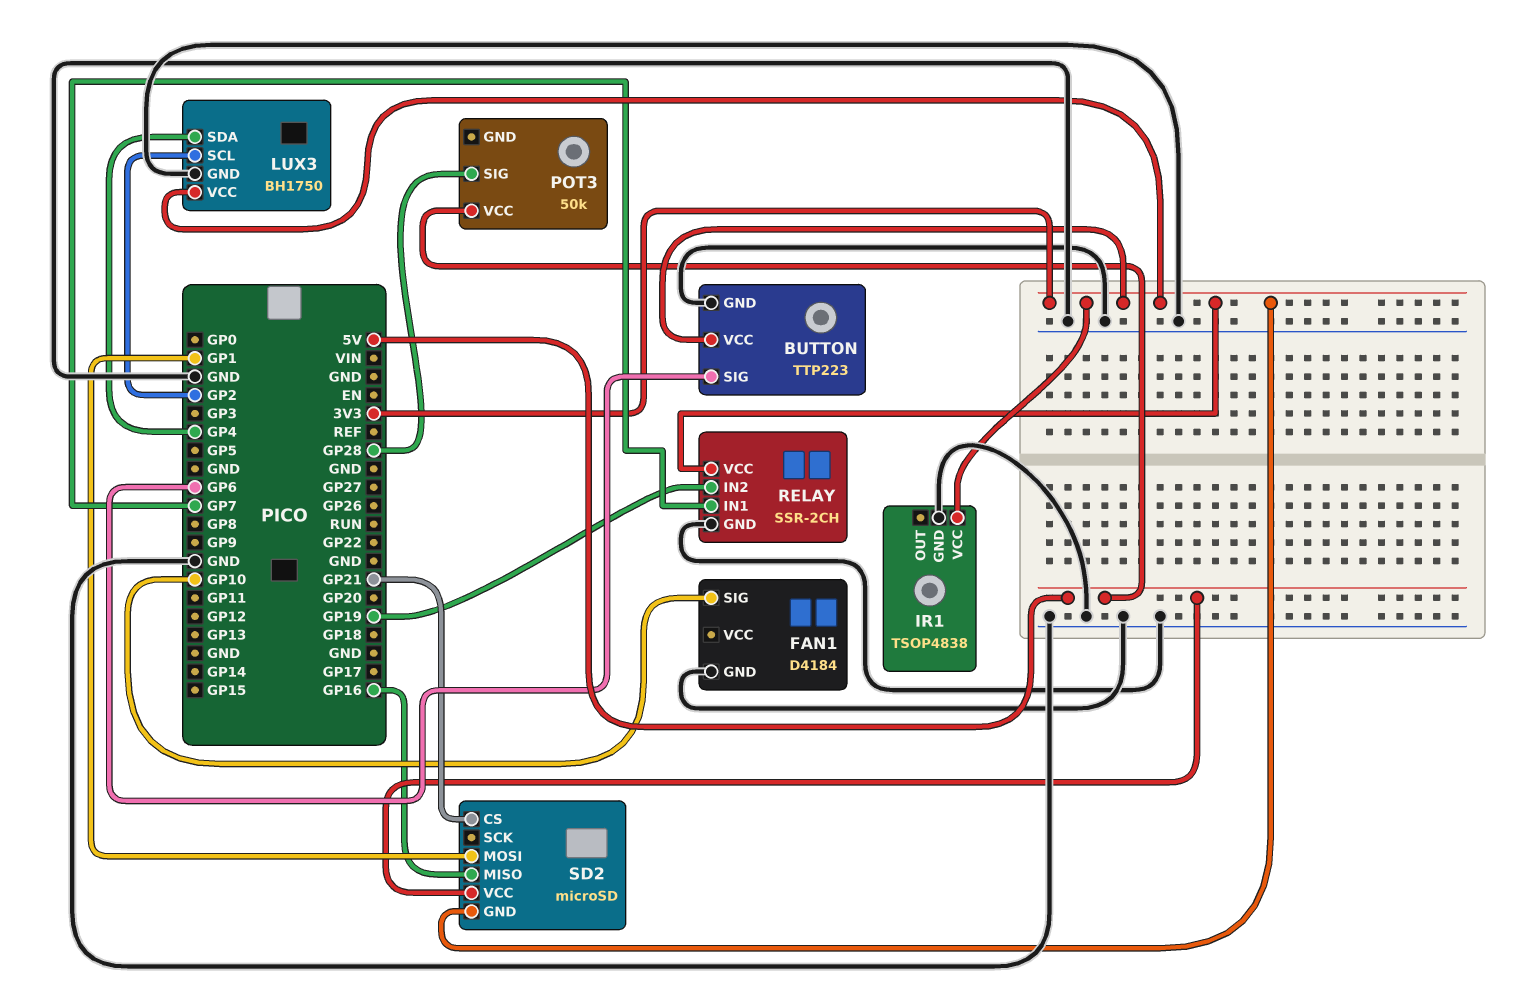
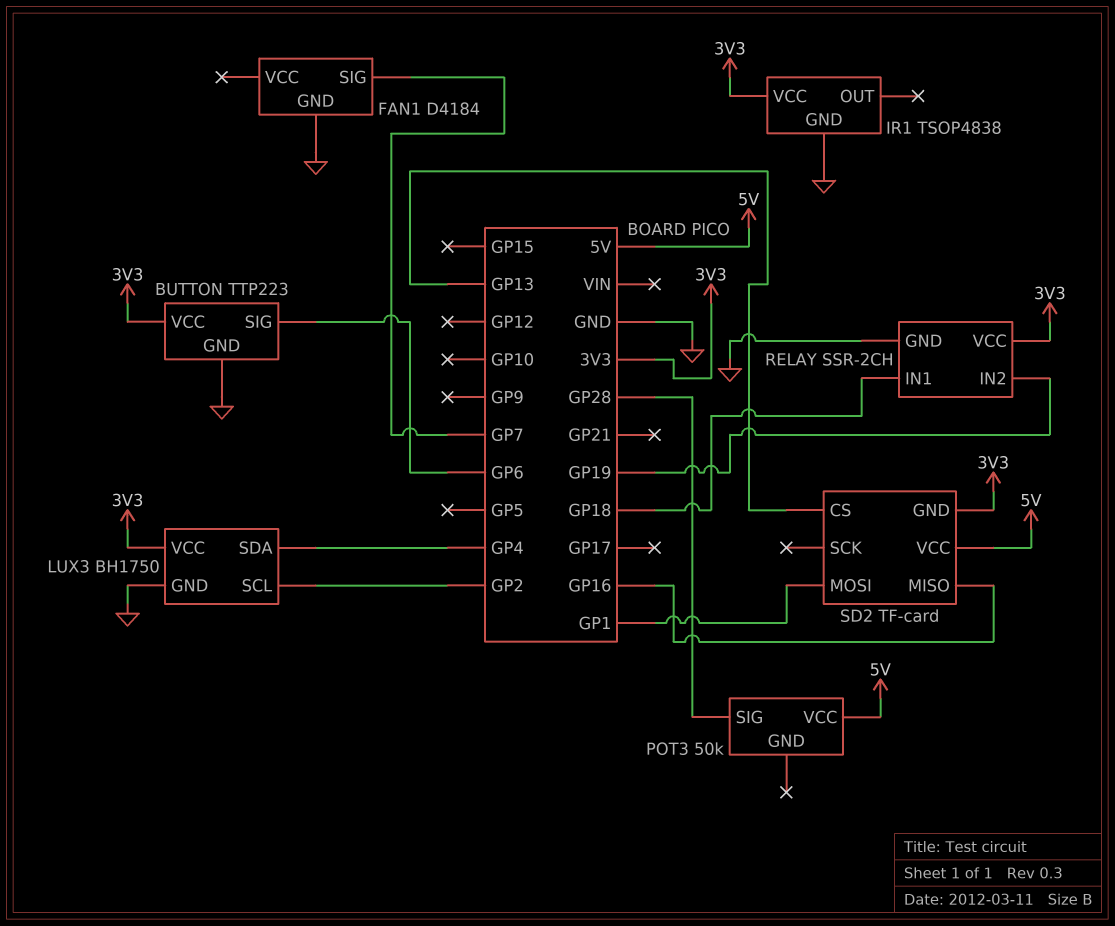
FAN1 pin SIG: GP10 -> GP7
RELAY pin IN1: GP7 -> GP18
SD2: microSD -> TF-card
SD2 pin CS: GP21 -> GP13

